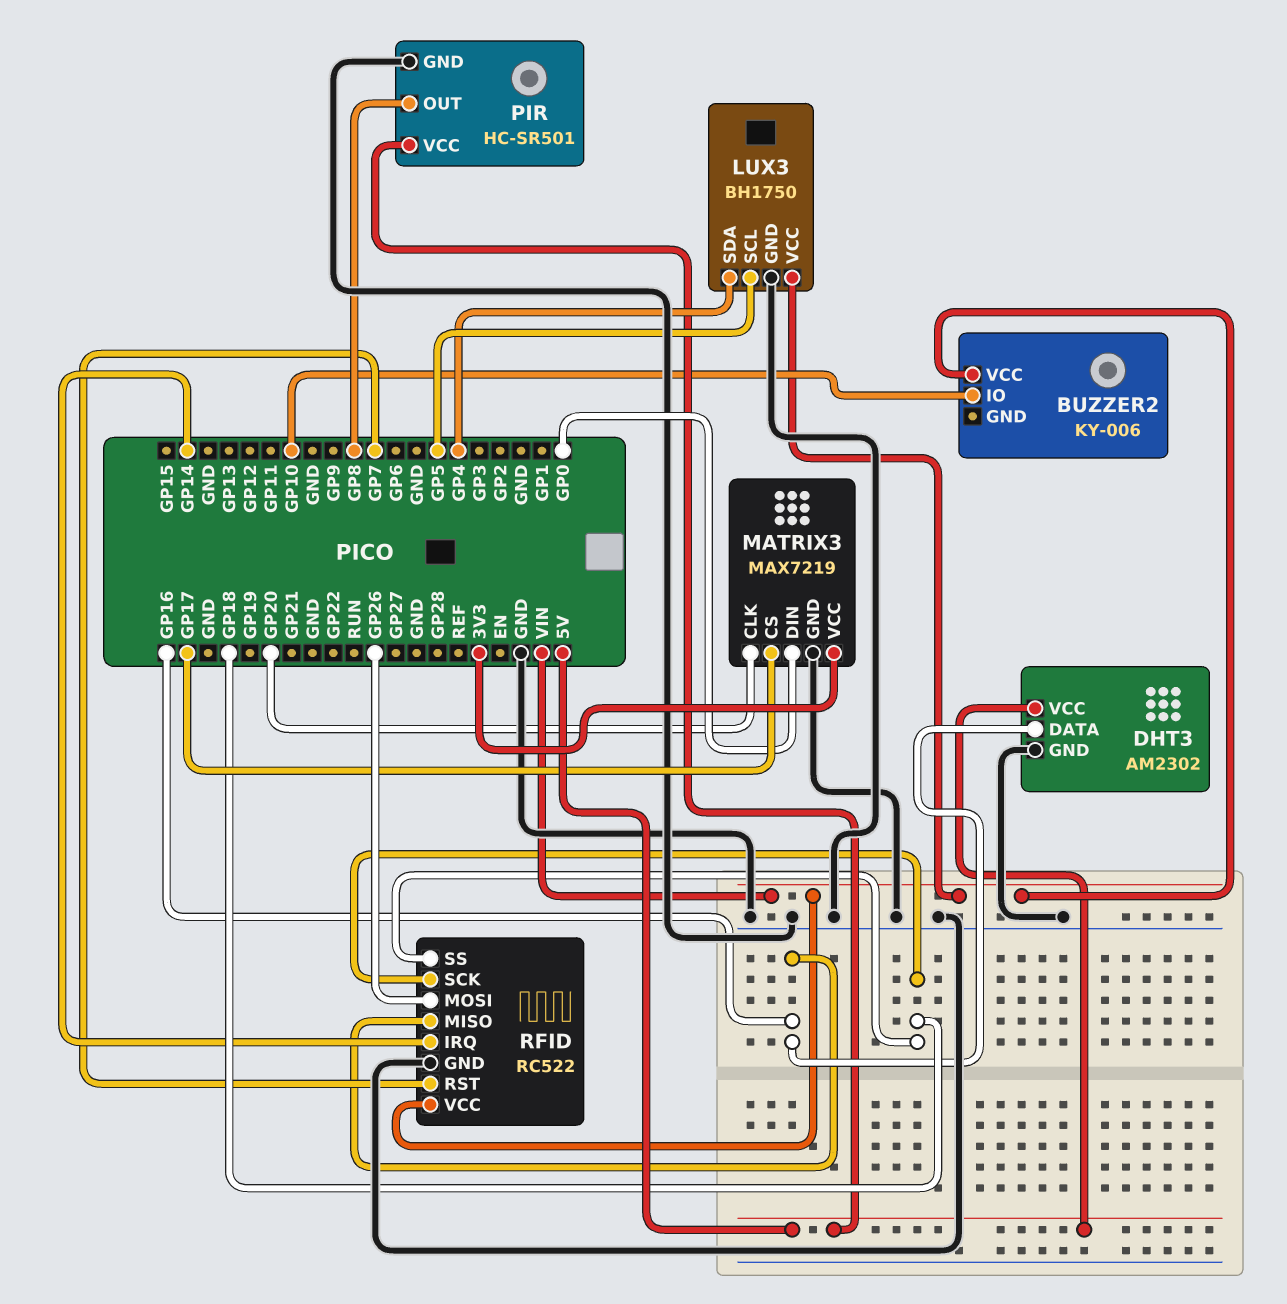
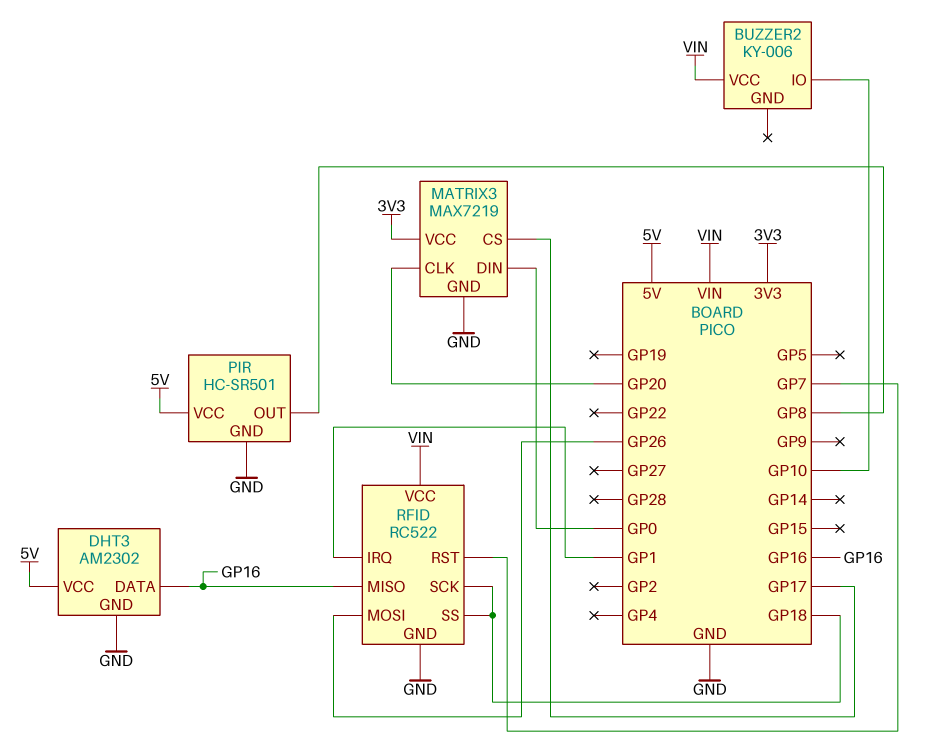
LUX3: BH1750 -> none
LUX3 pin GND: GND -> none
LUX3 pin SCL: GP5 -> none
LUX3 pin SDA: GP4 -> none
LUX3 pin VCC: VIN -> none
RFID pin IRQ: GP14 -> GP1

